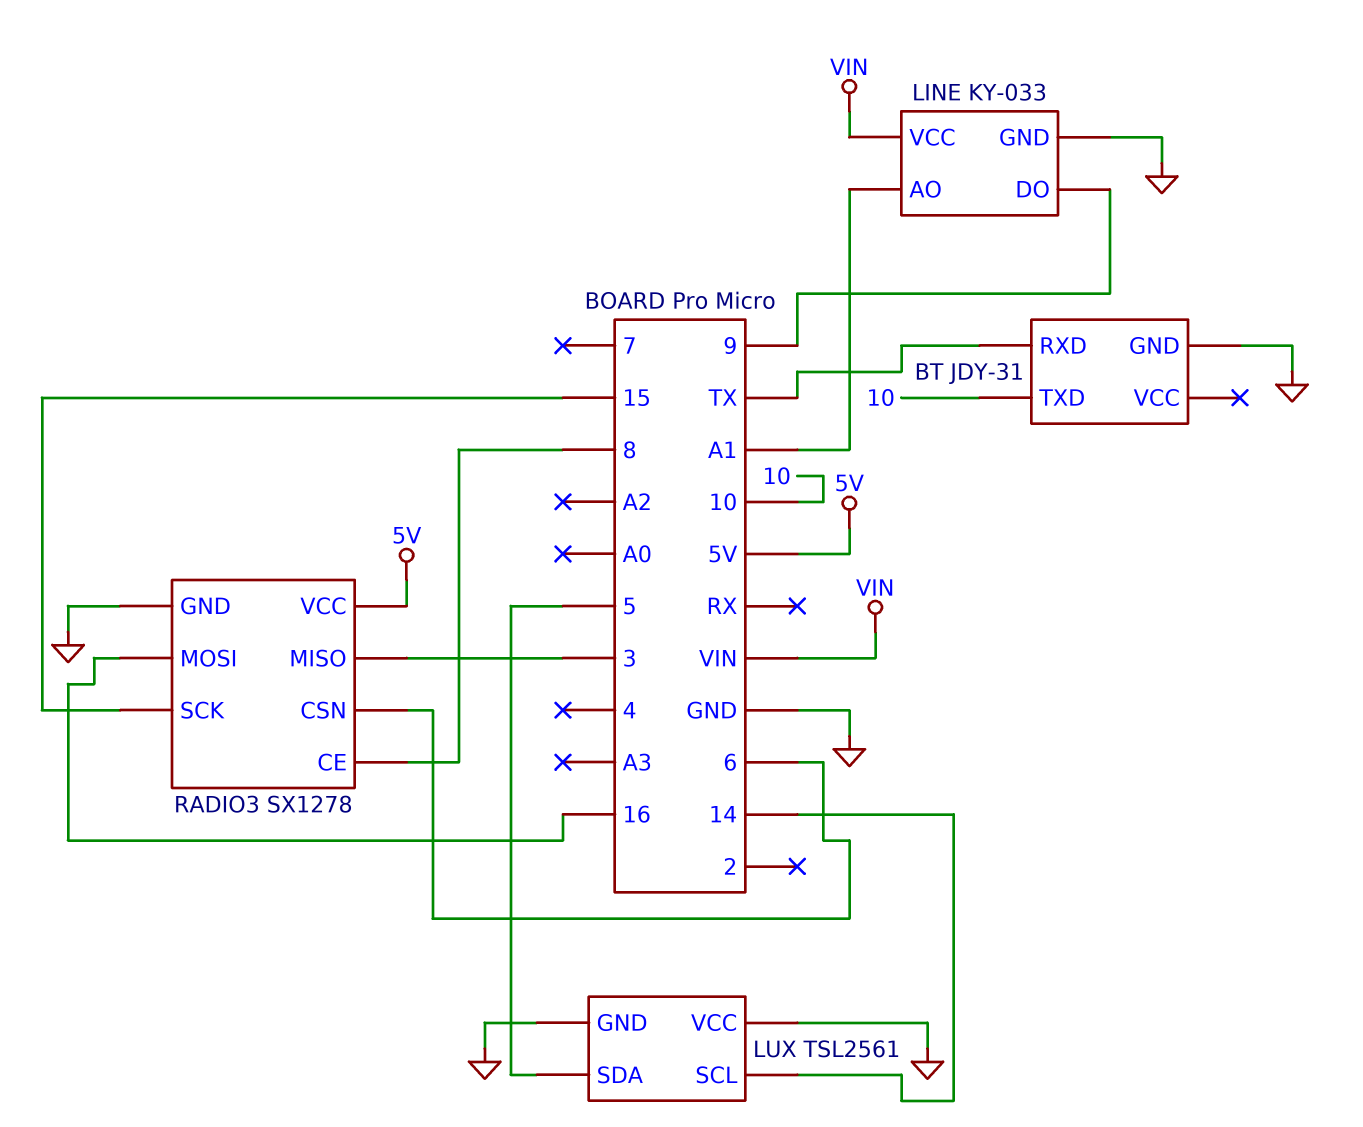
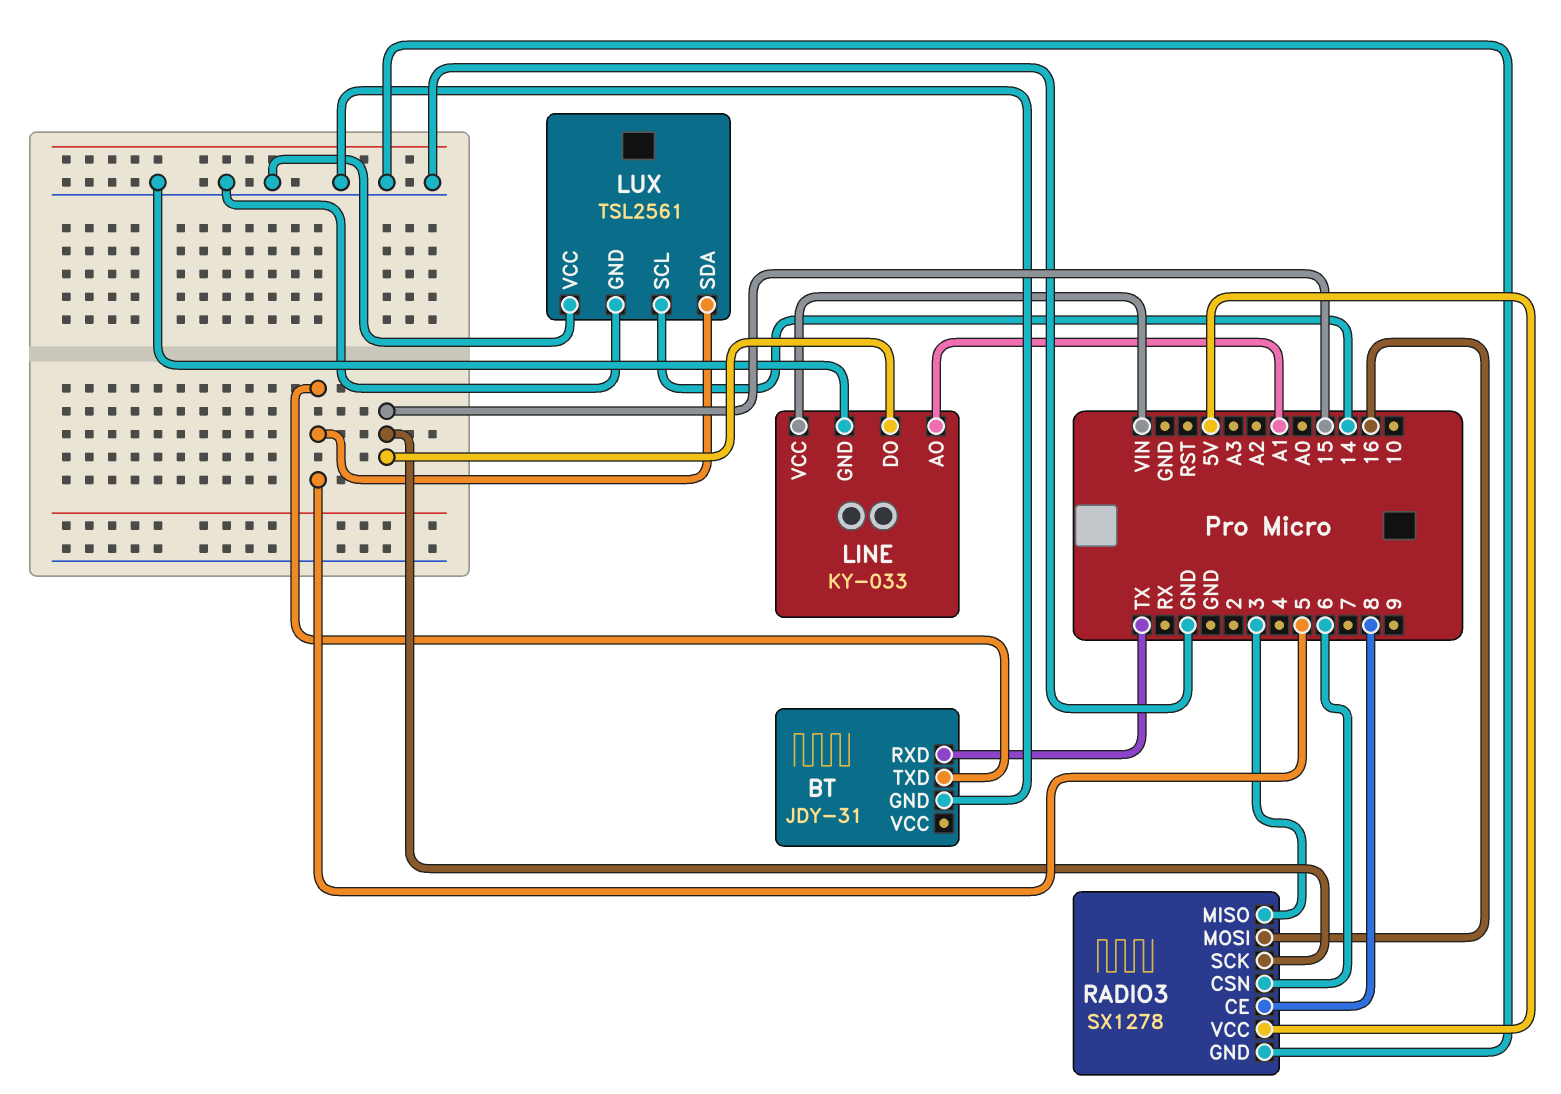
BT pin TXD: 10 -> 5
LINE pin DO: 9 -> 15

